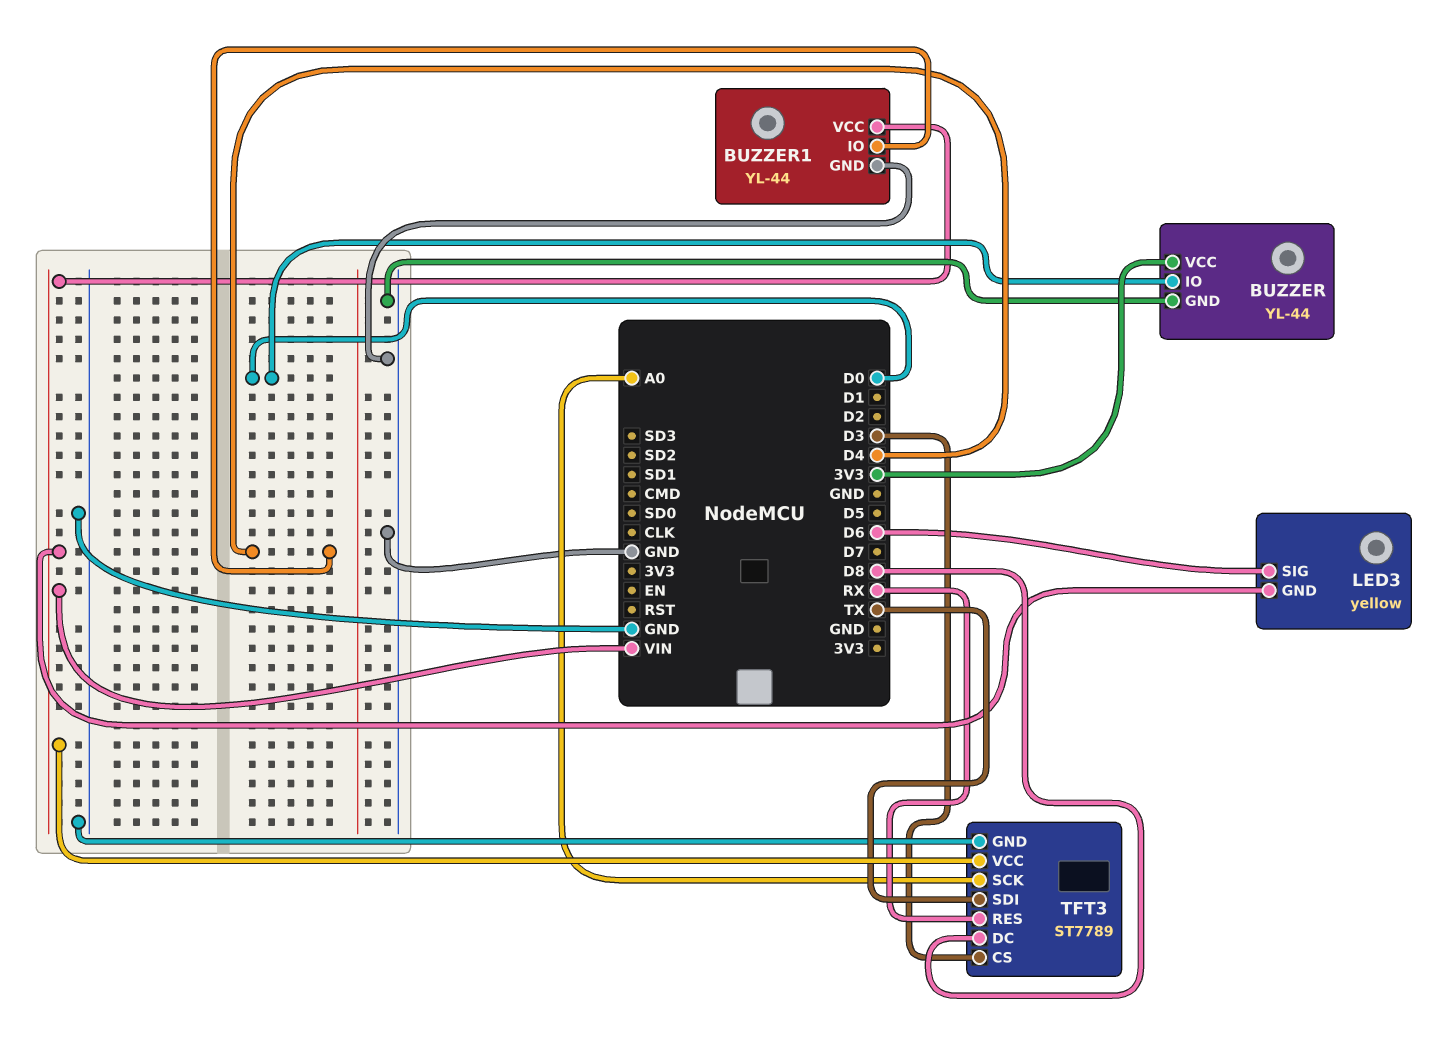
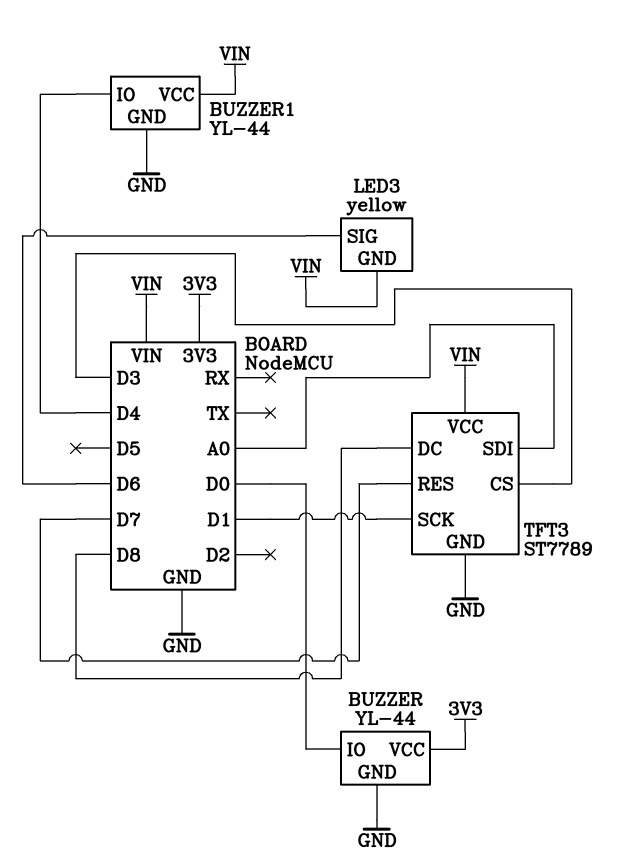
TFT3 pin RES: RX -> D7
TFT3 pin SCK: A0 -> D1
TFT3 pin SDI: TX -> A0

